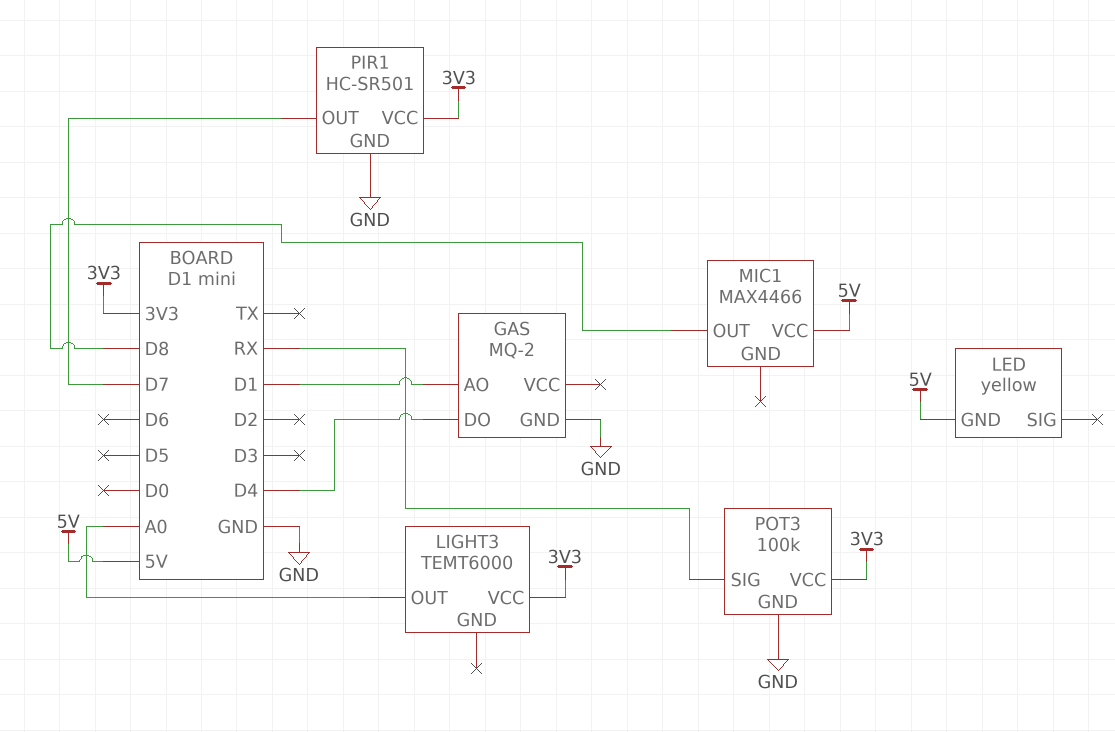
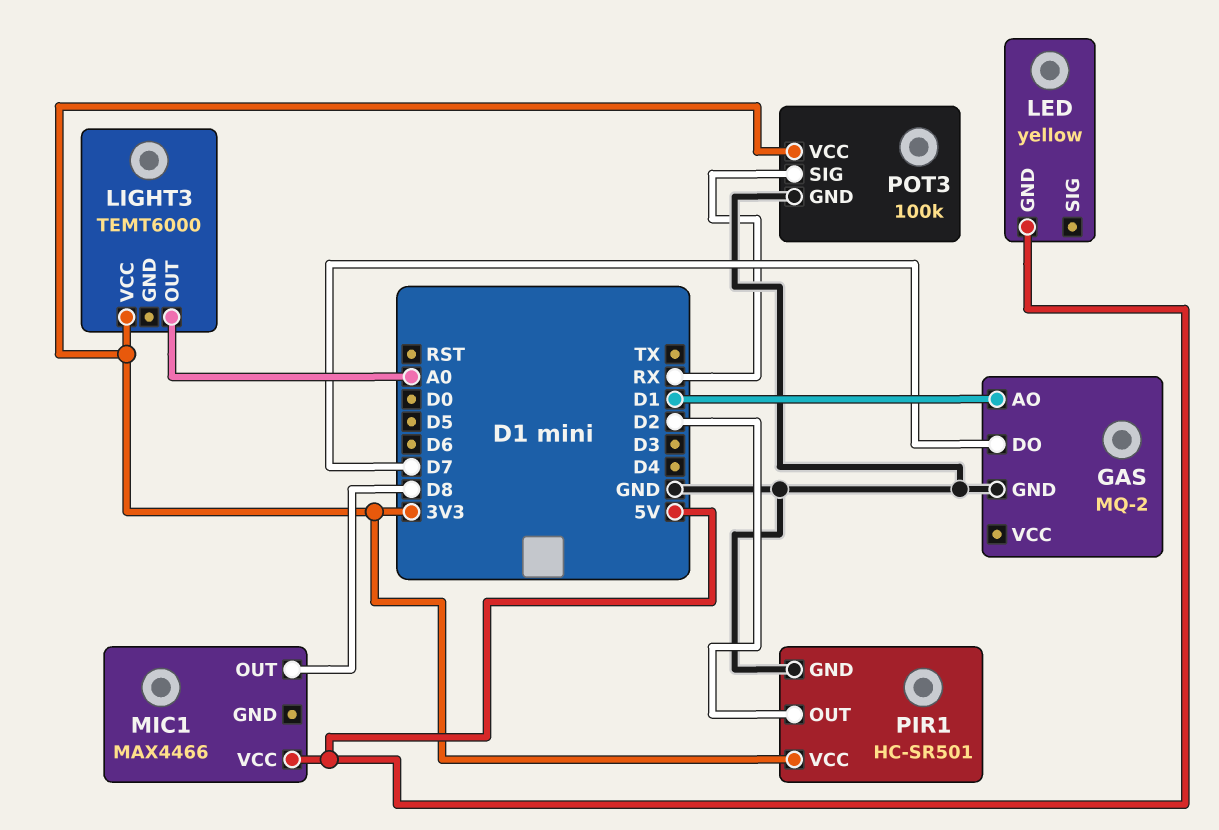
GAS pin DO: D4 -> D7
PIR1 pin OUT: D7 -> D2

